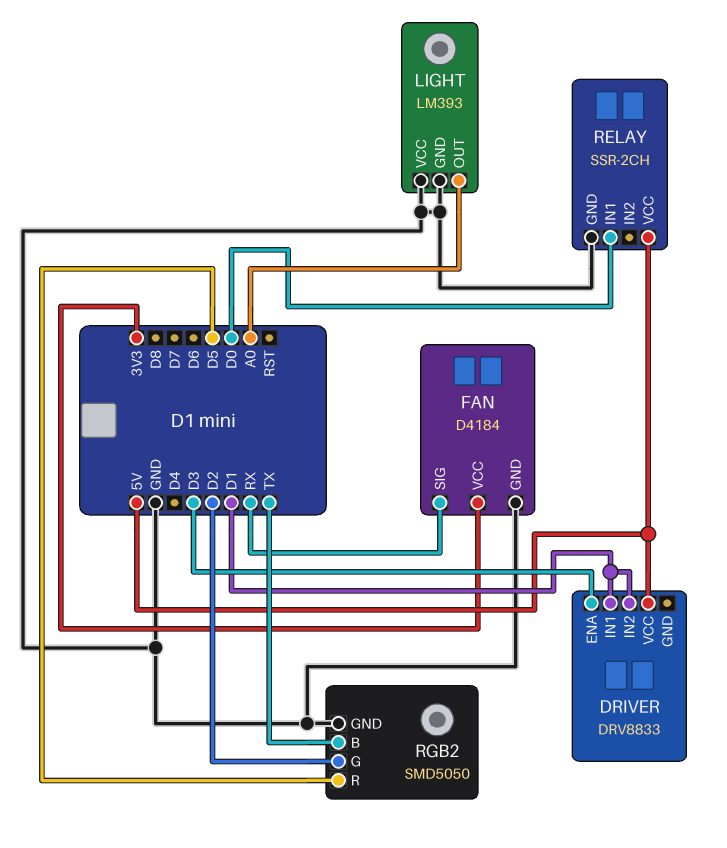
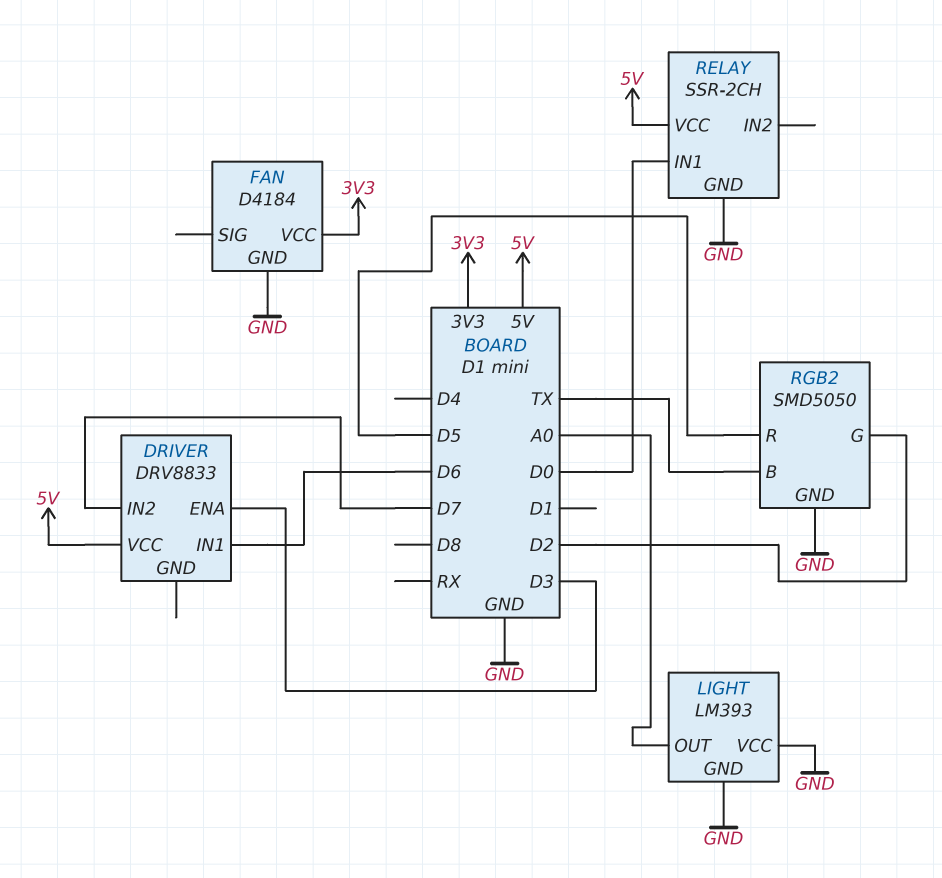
DRIVER pin IN1: D1 -> D6
DRIVER pin IN2: D1 -> D7
FAN pin SIG: RX -> none

